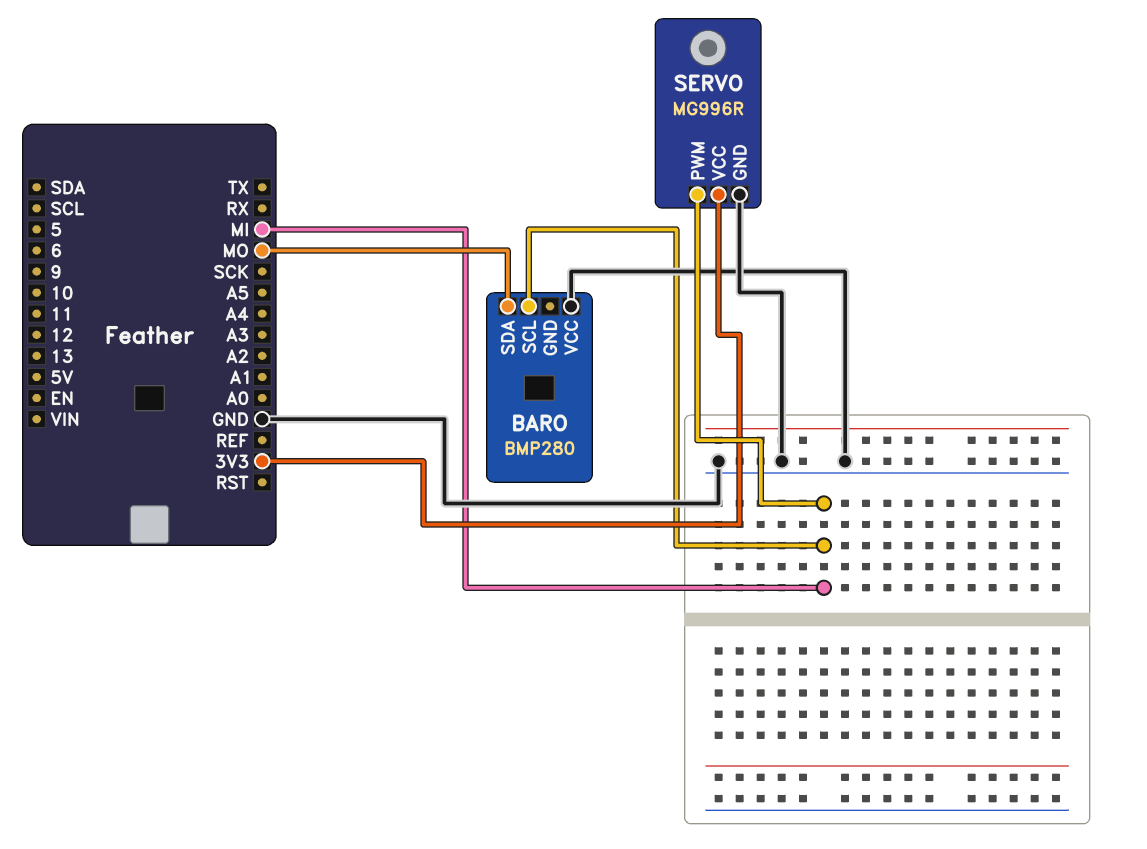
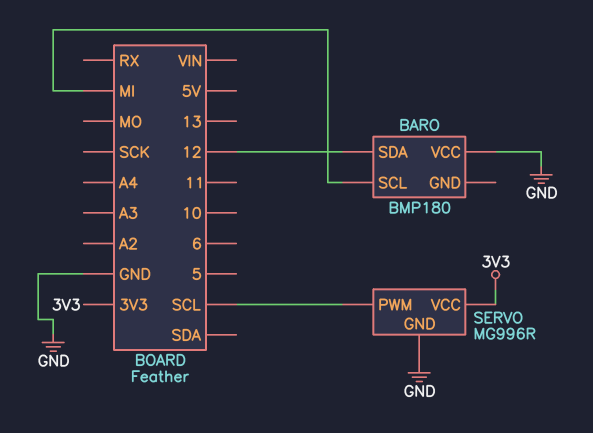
BARO: BMP280 -> BMP180
BARO pin SDA: MO -> 12
SERVO pin PWM: MI -> SCL

